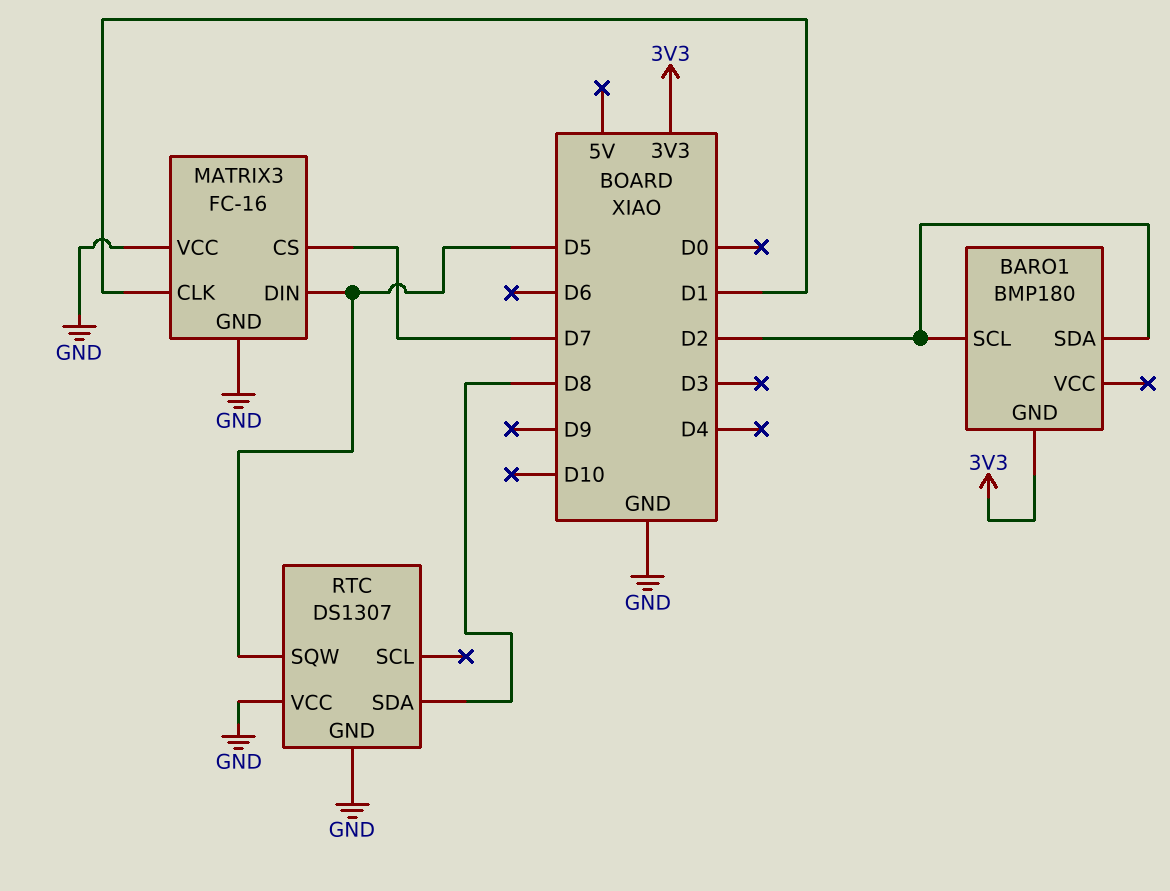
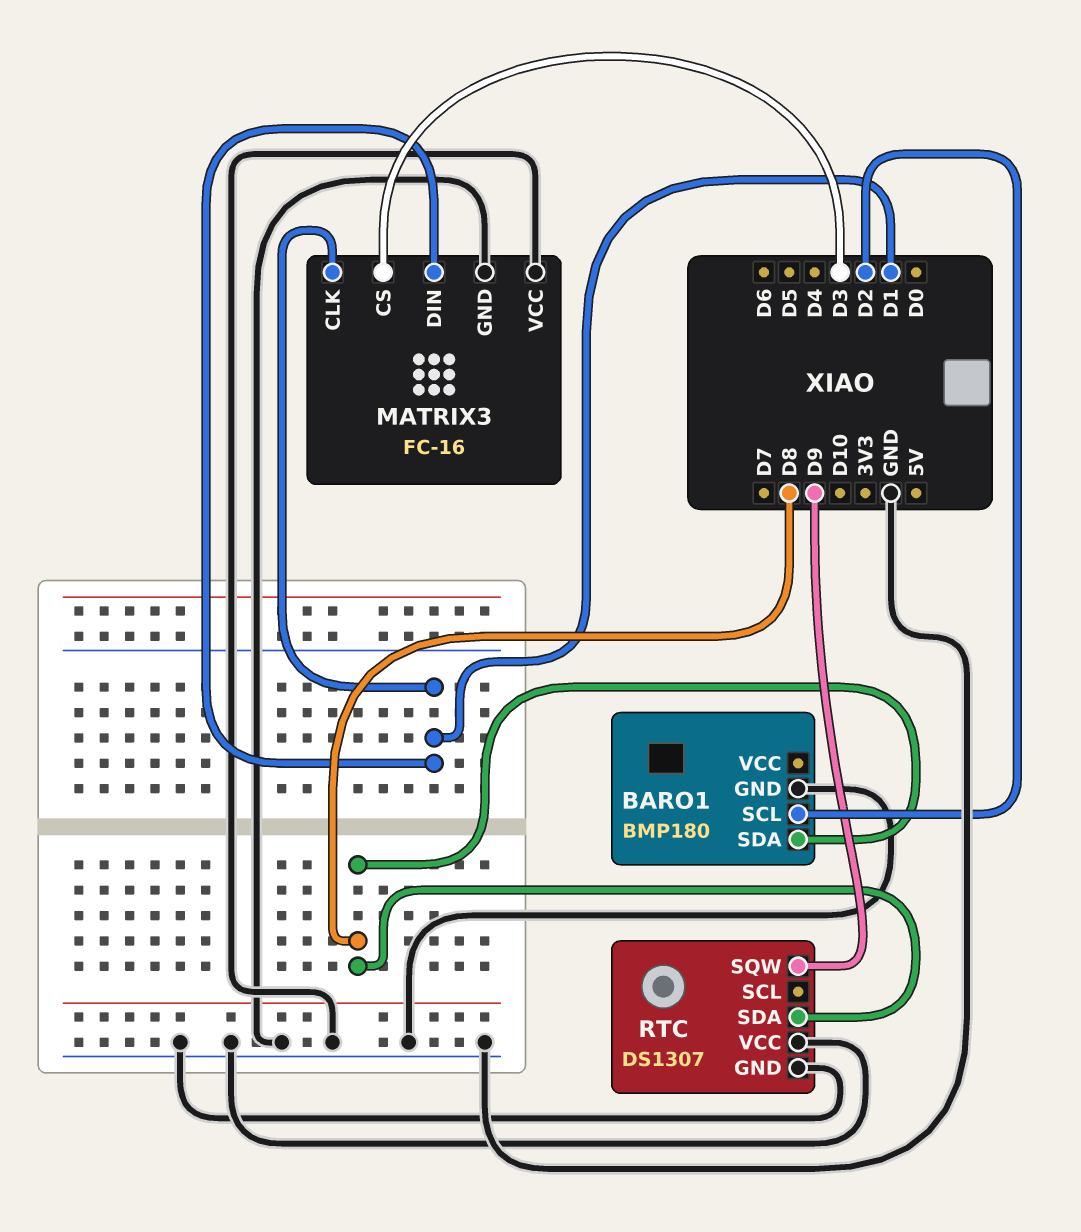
BARO1 pin GND: 3V3 -> GND
BARO1 pin SDA: D2 -> D8
MATRIX3 pin CS: D7 -> D3
MATRIX3 pin DIN: D5 -> D1
RTC pin SQW: D5 -> D9

